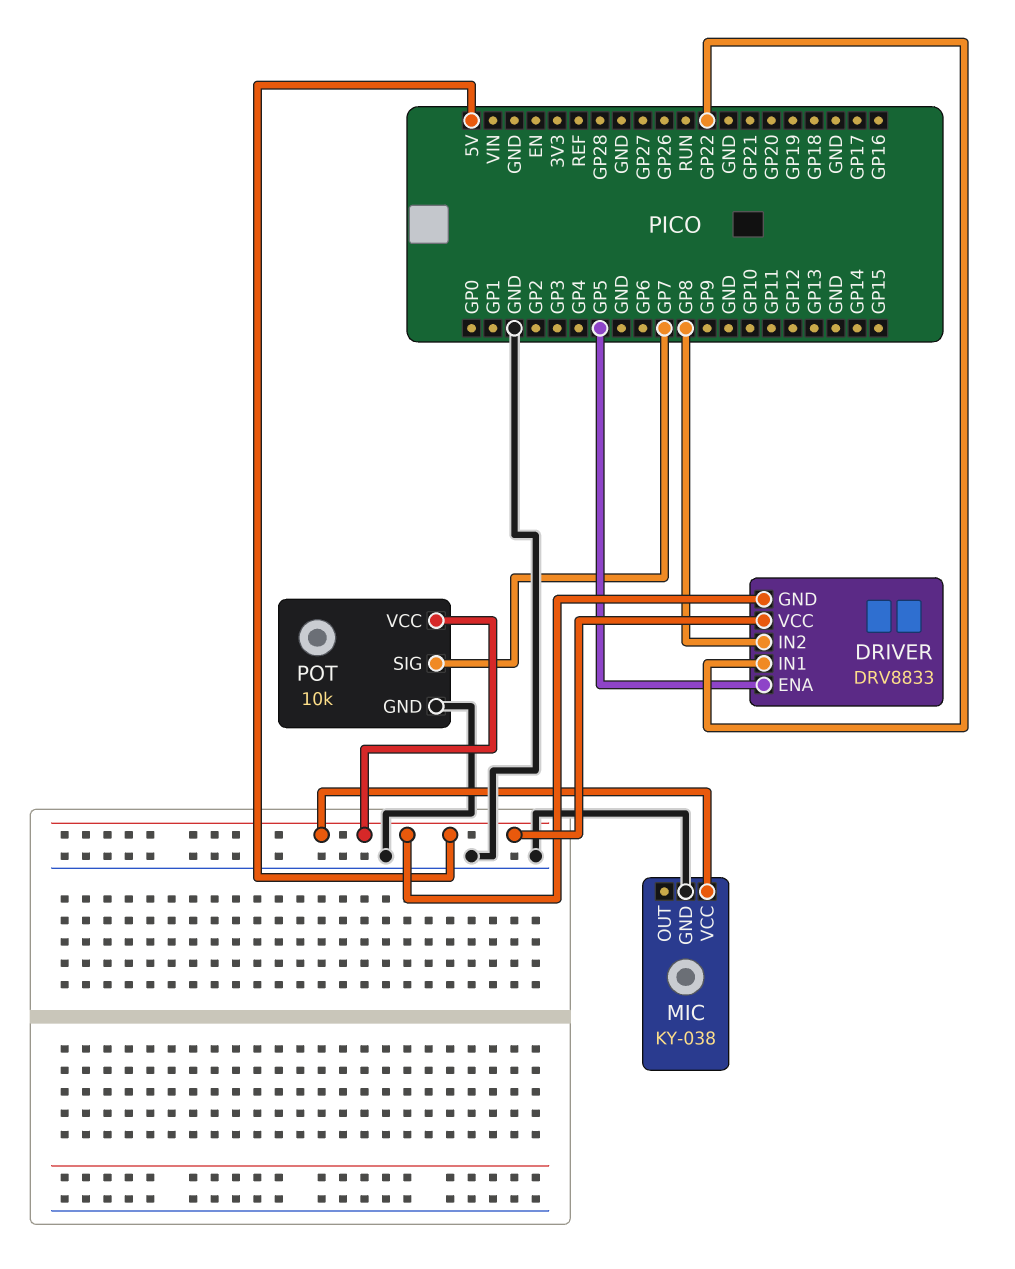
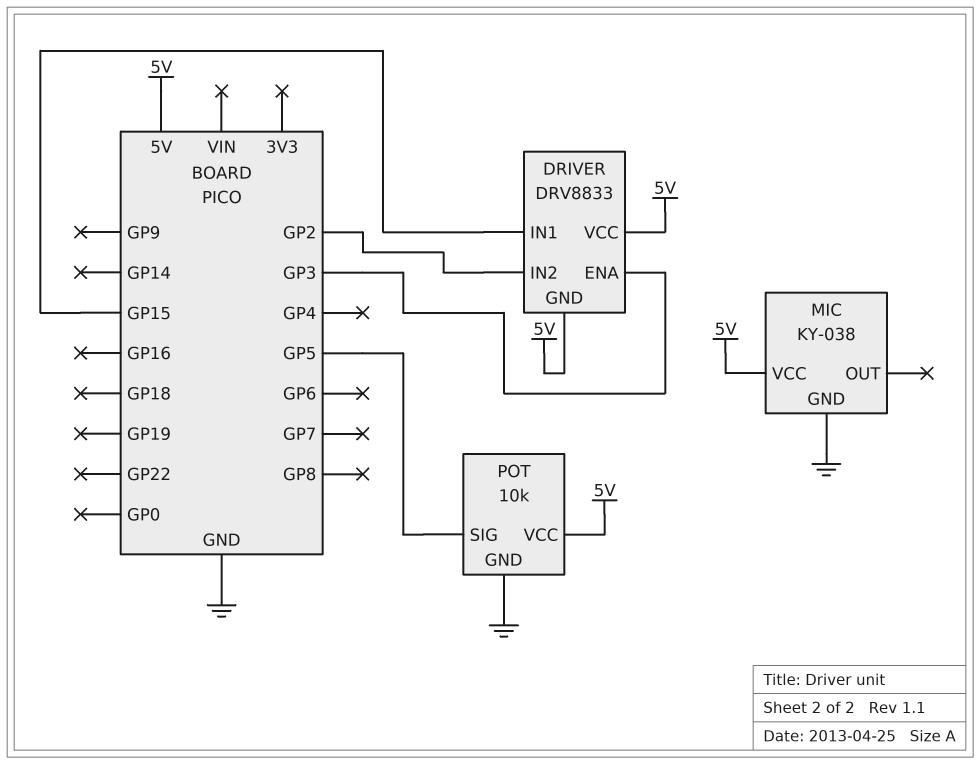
DRIVER pin ENA: GP5 -> GP3
DRIVER pin IN1: GP22 -> GP15
DRIVER pin IN2: GP8 -> GP2
POT pin SIG: GP7 -> GP5

